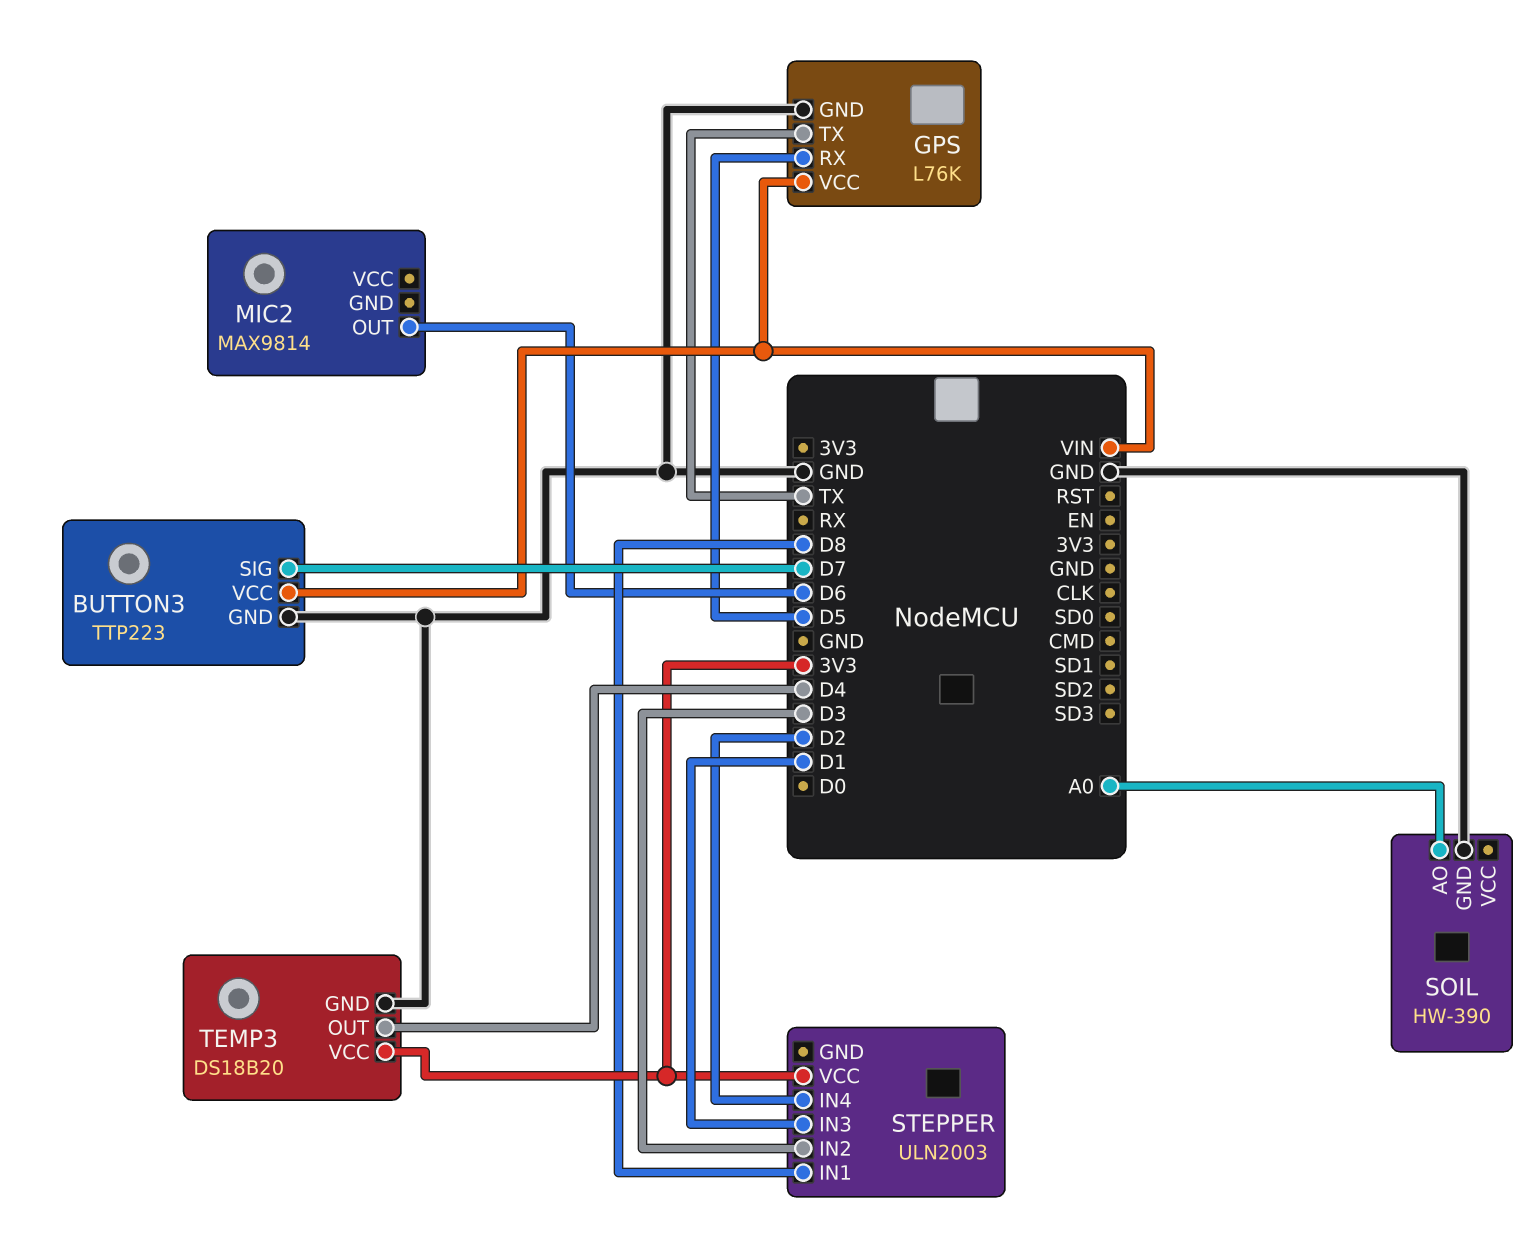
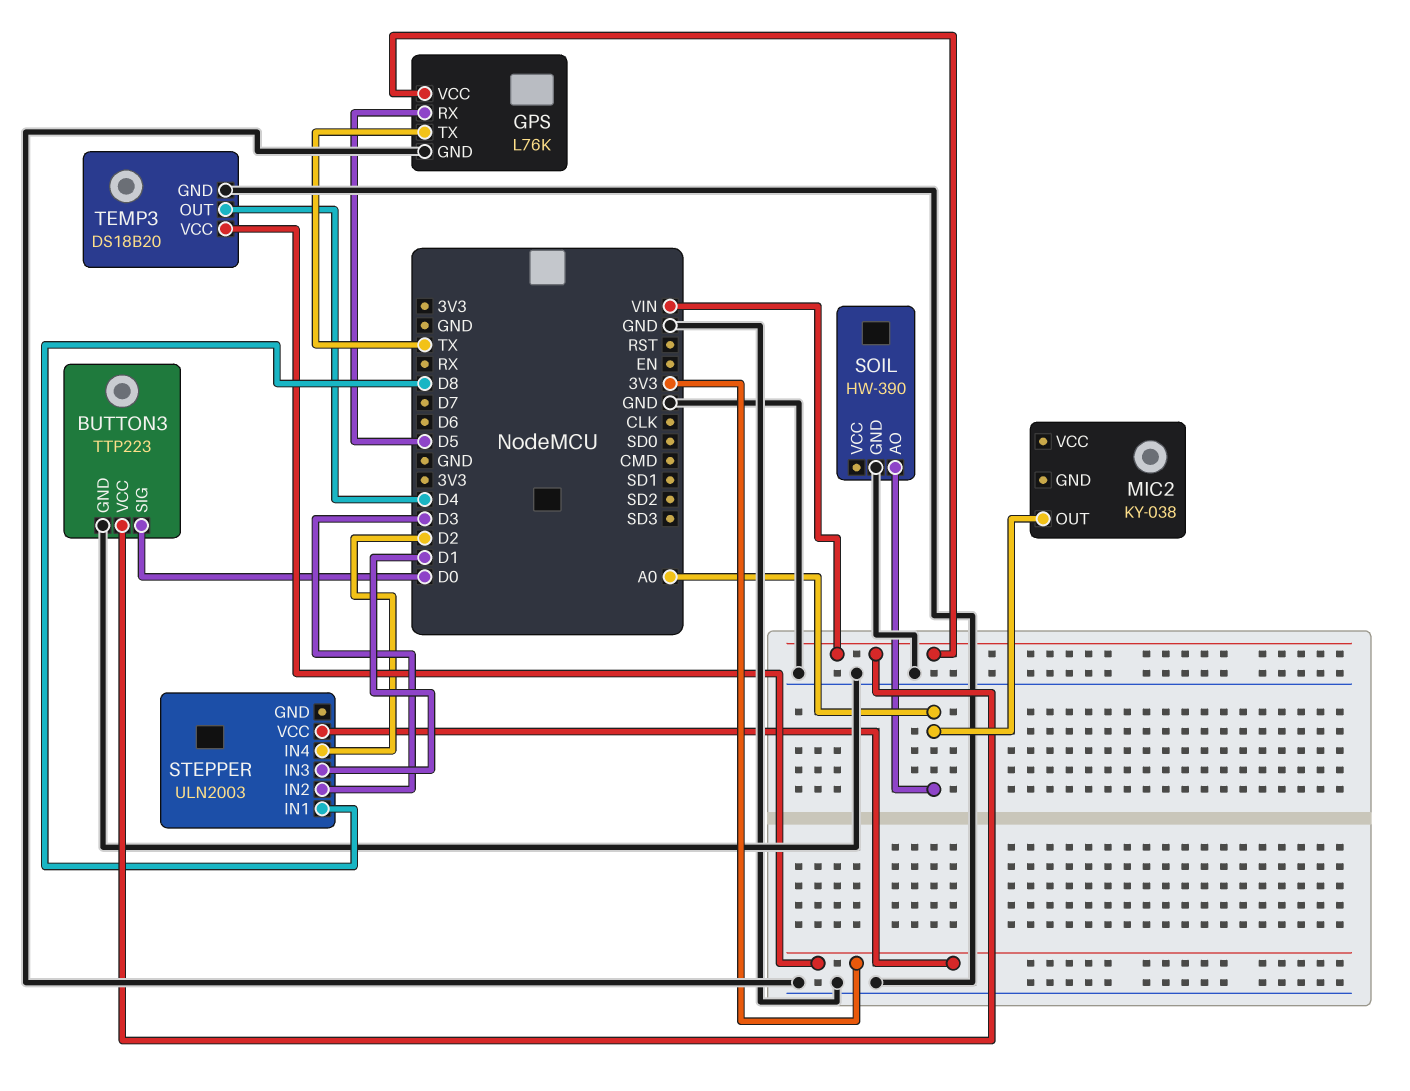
BUTTON3 pin SIG: D7 -> D0
MIC2: MAX9814 -> KY-038
MIC2 pin OUT: D6 -> A0

